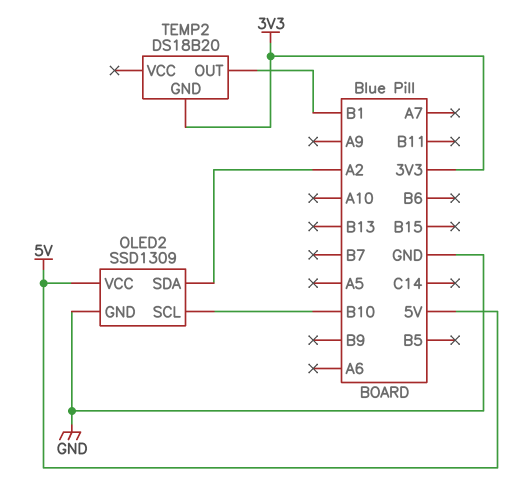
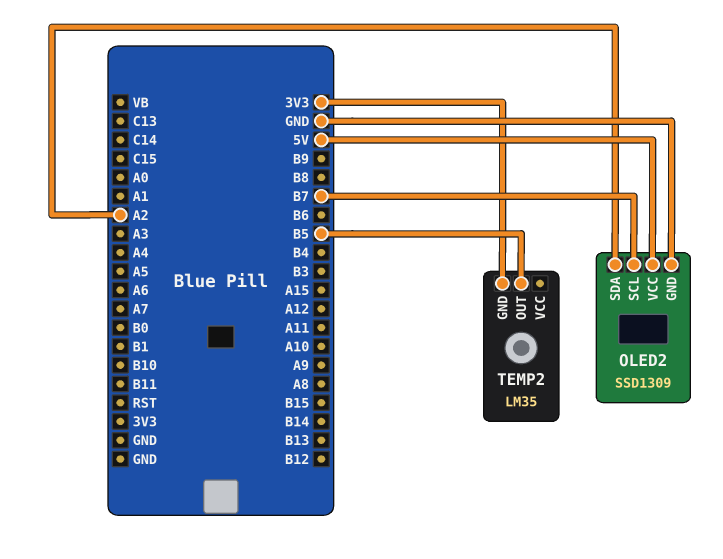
OLED2 pin SCL: B10 -> B7
TEMP2: DS18B20 -> LM35
TEMP2 pin OUT: B1 -> B5

